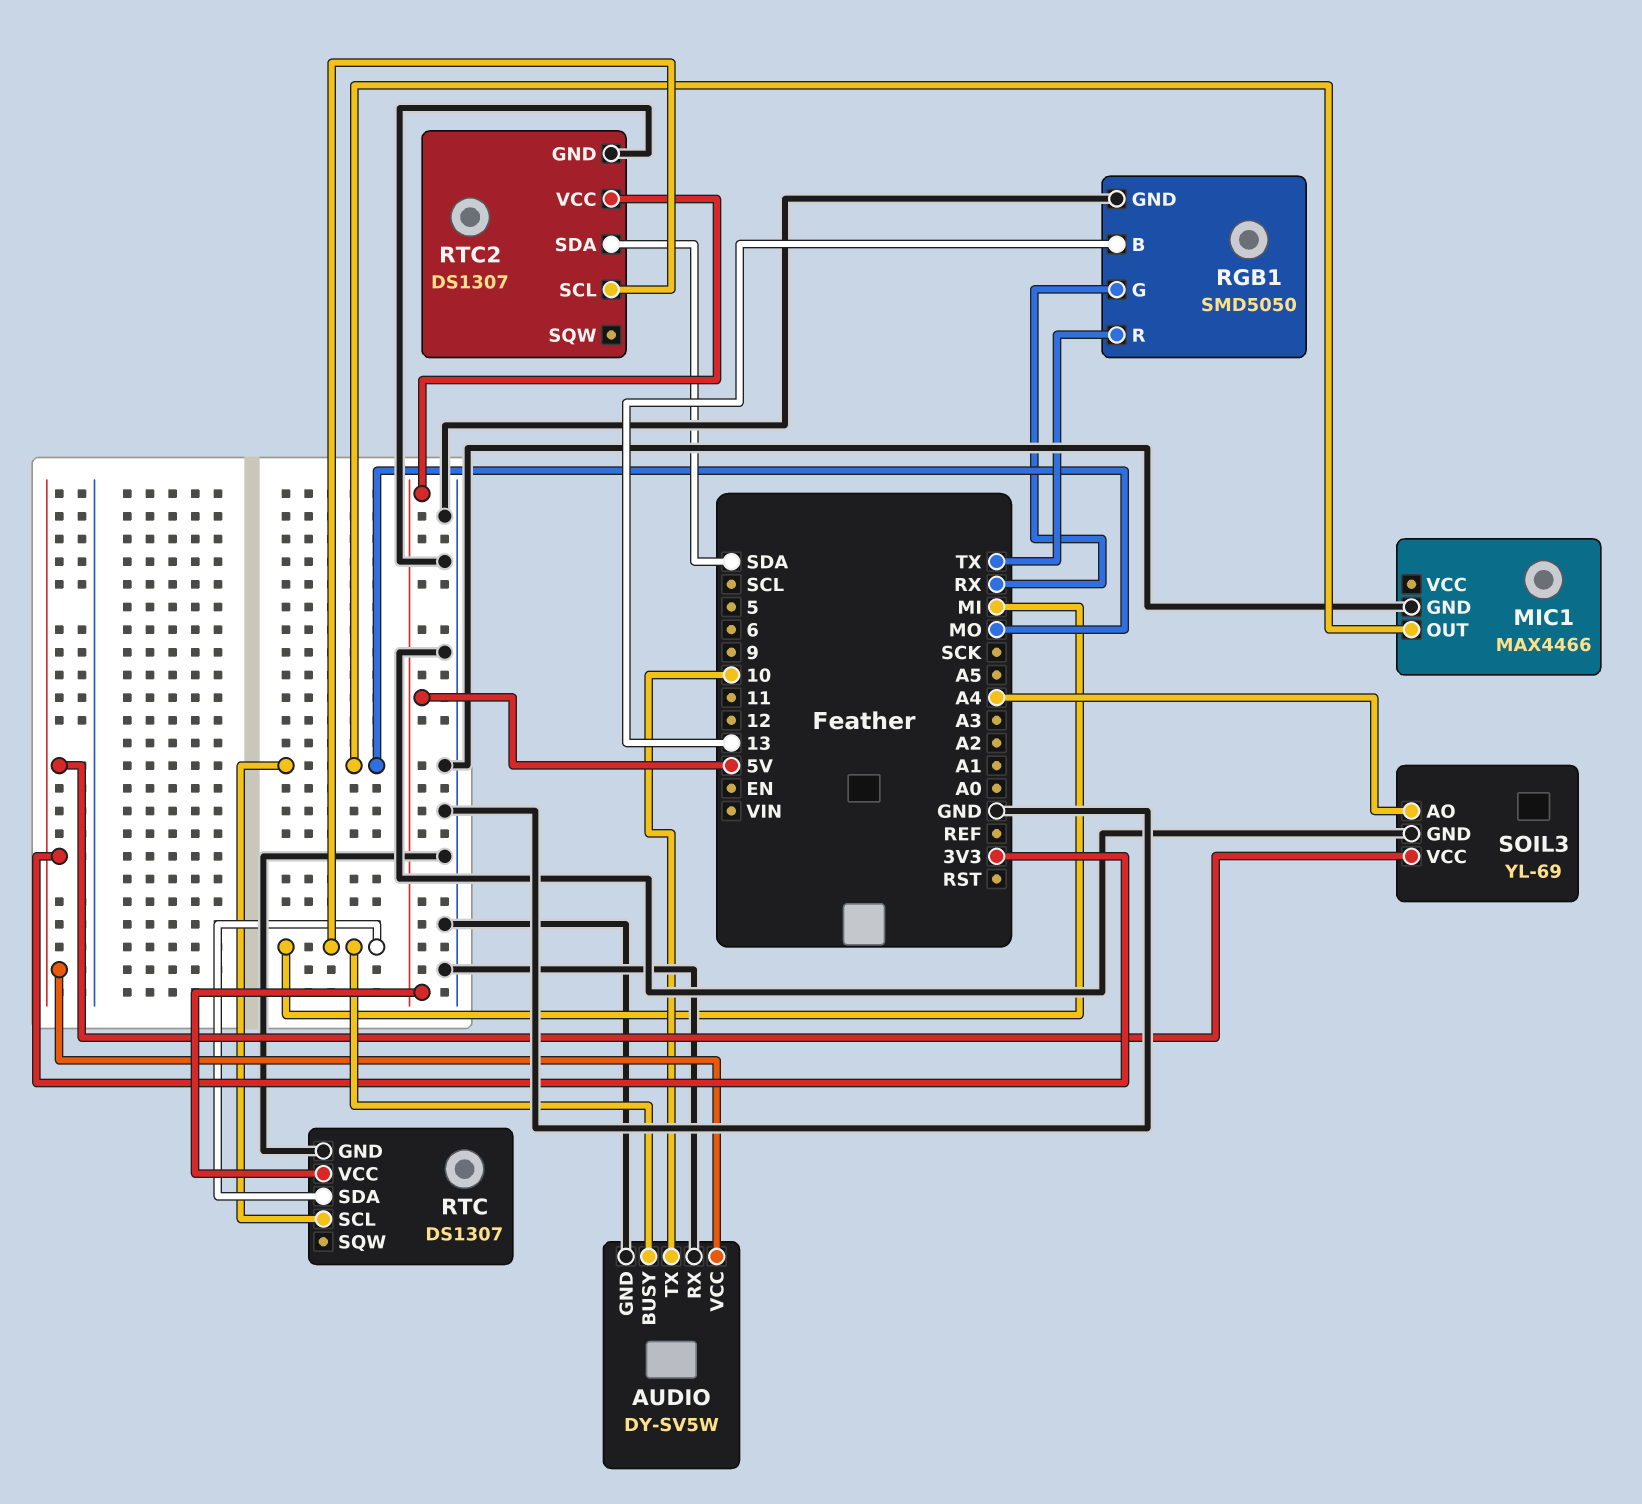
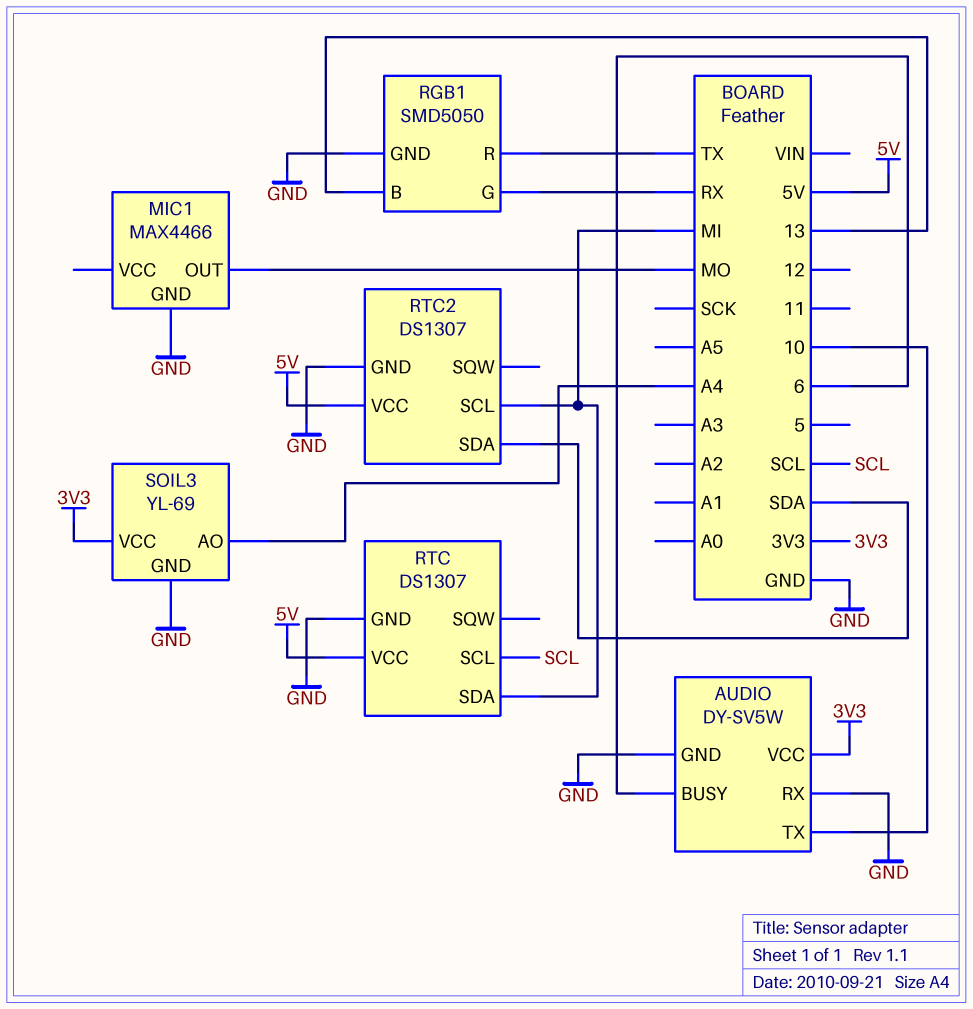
AUDIO pin BUSY: MI -> 6
RTC pin SCL: MO -> SCL

